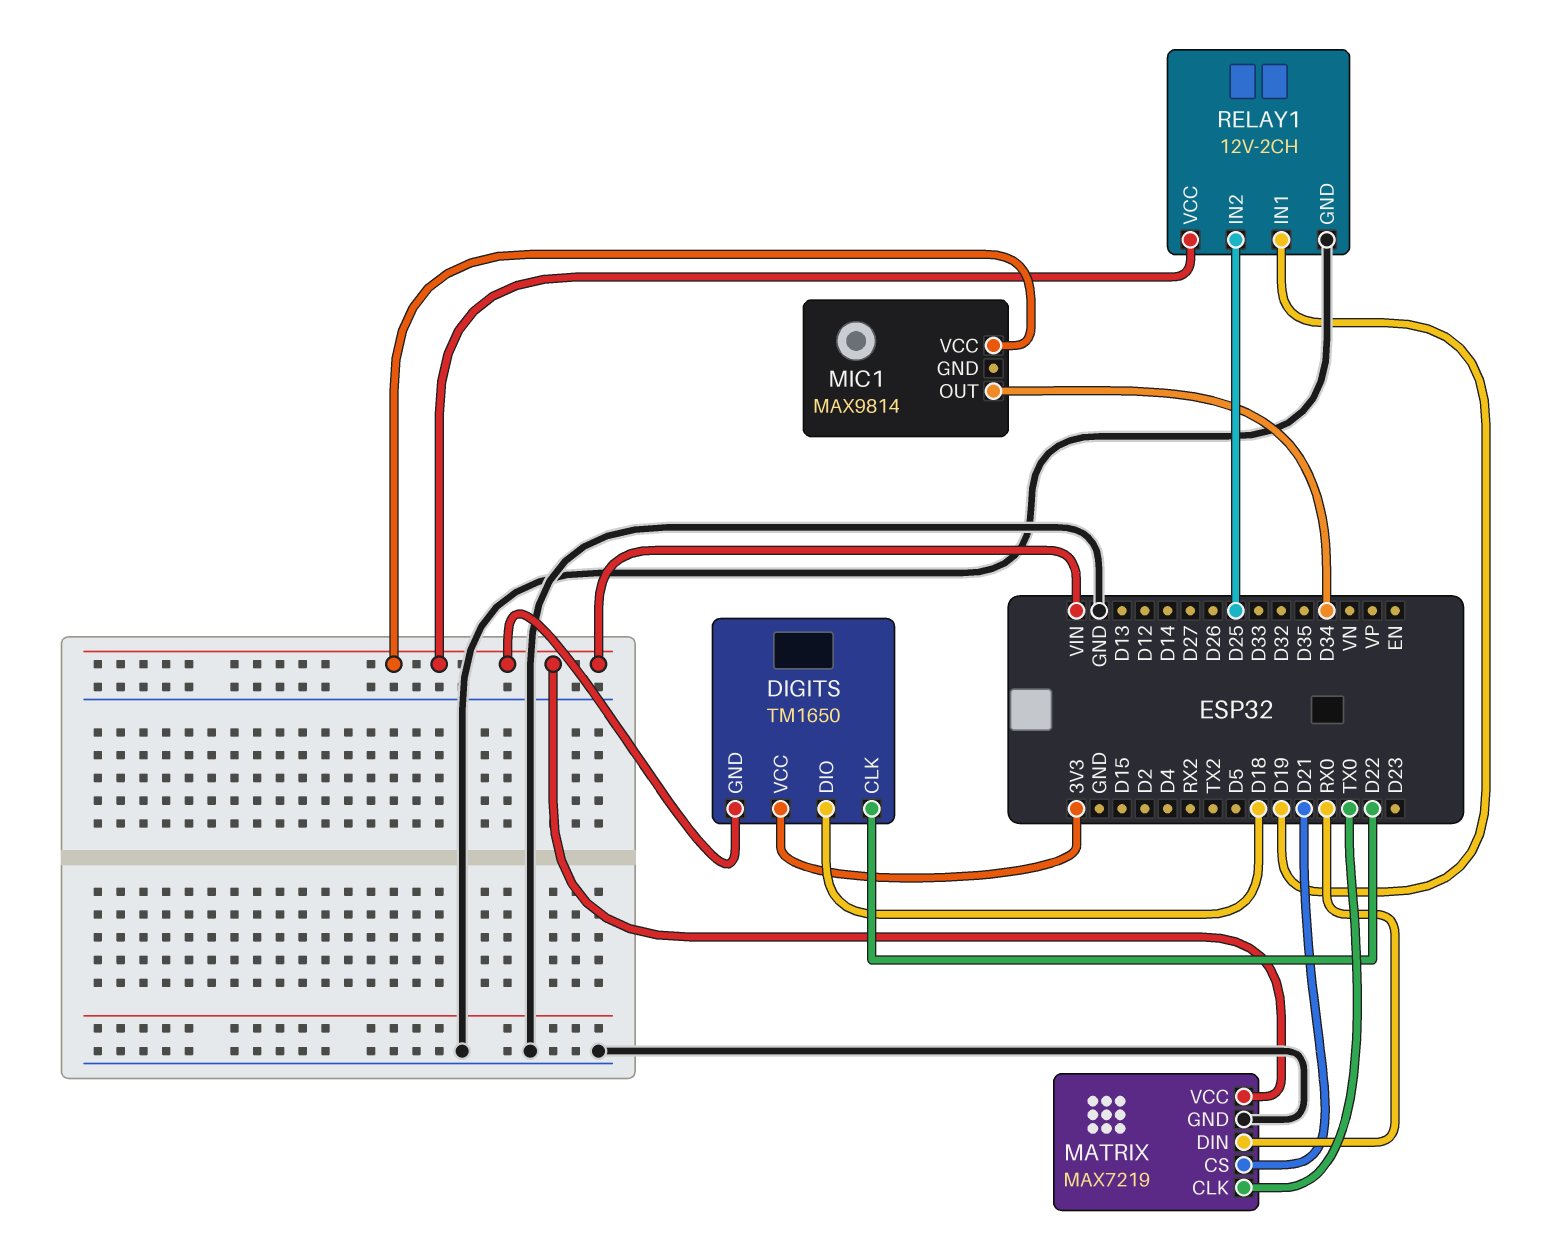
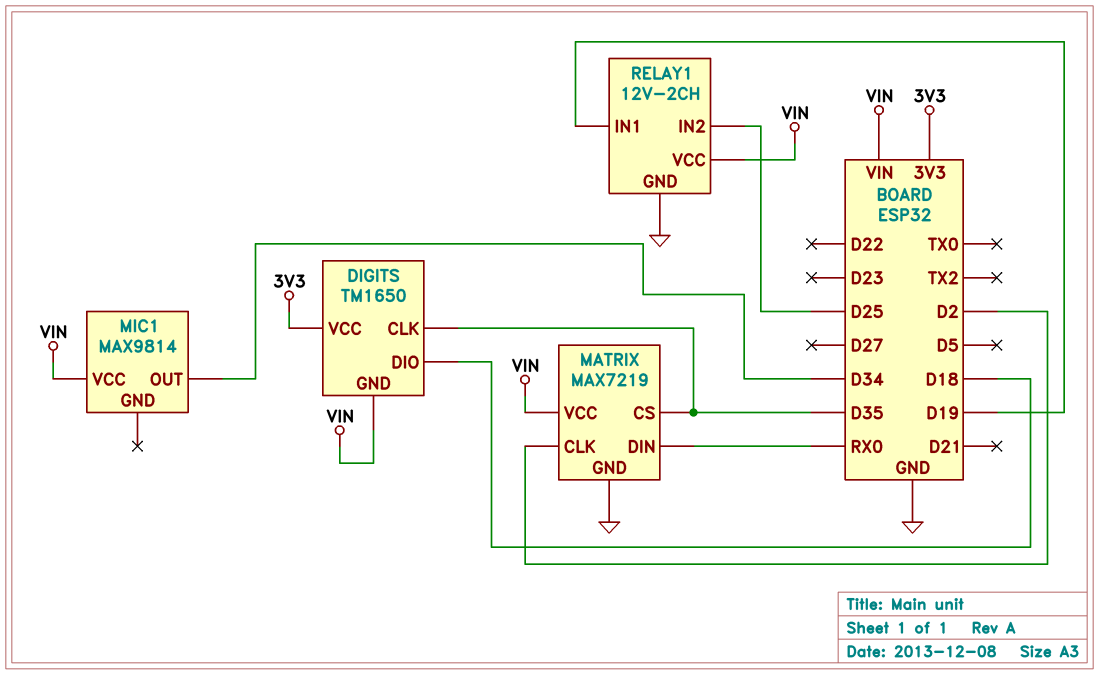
DIGITS pin CLK: D22 -> D35
MATRIX pin CLK: TX0 -> D2
MATRIX pin CS: D21 -> D35

